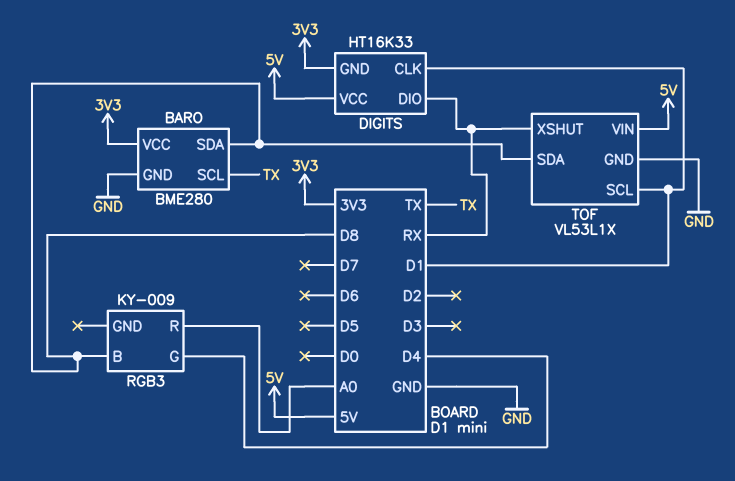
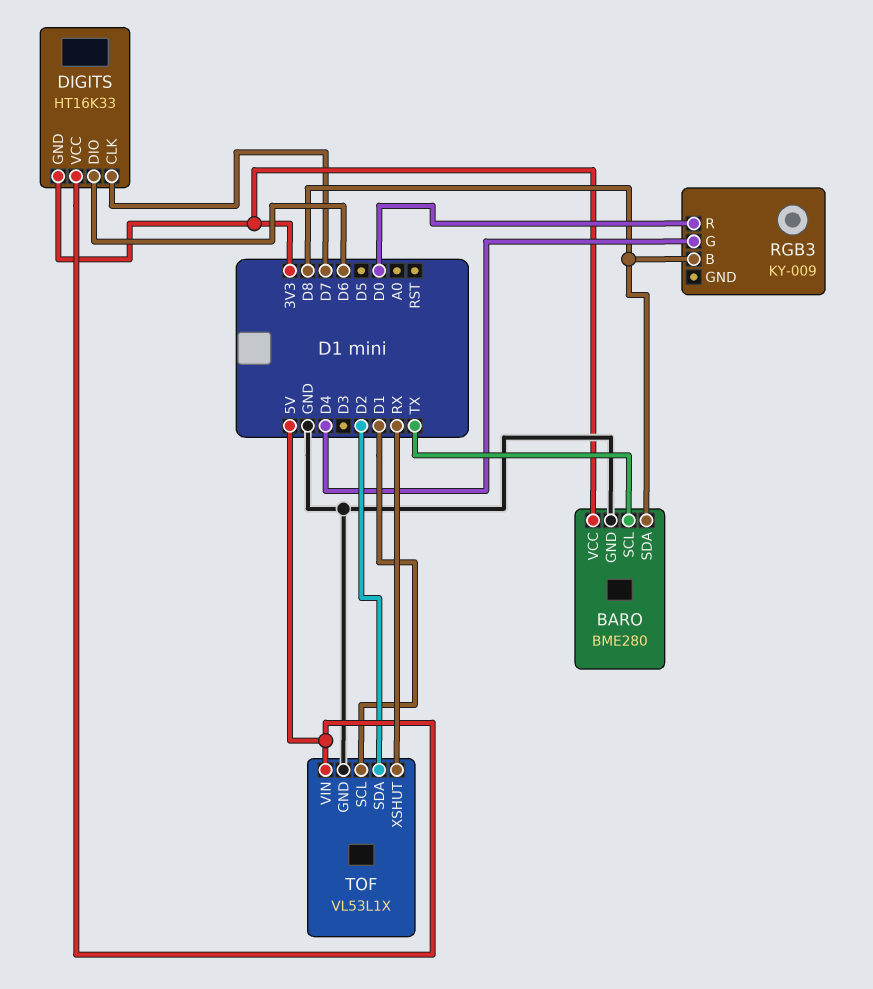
DIGITS pin CLK: D1 -> D7
DIGITS pin DIO: RX -> D6
RGB3 pin R: A0 -> D0
TOF pin SDA: D8 -> D2

